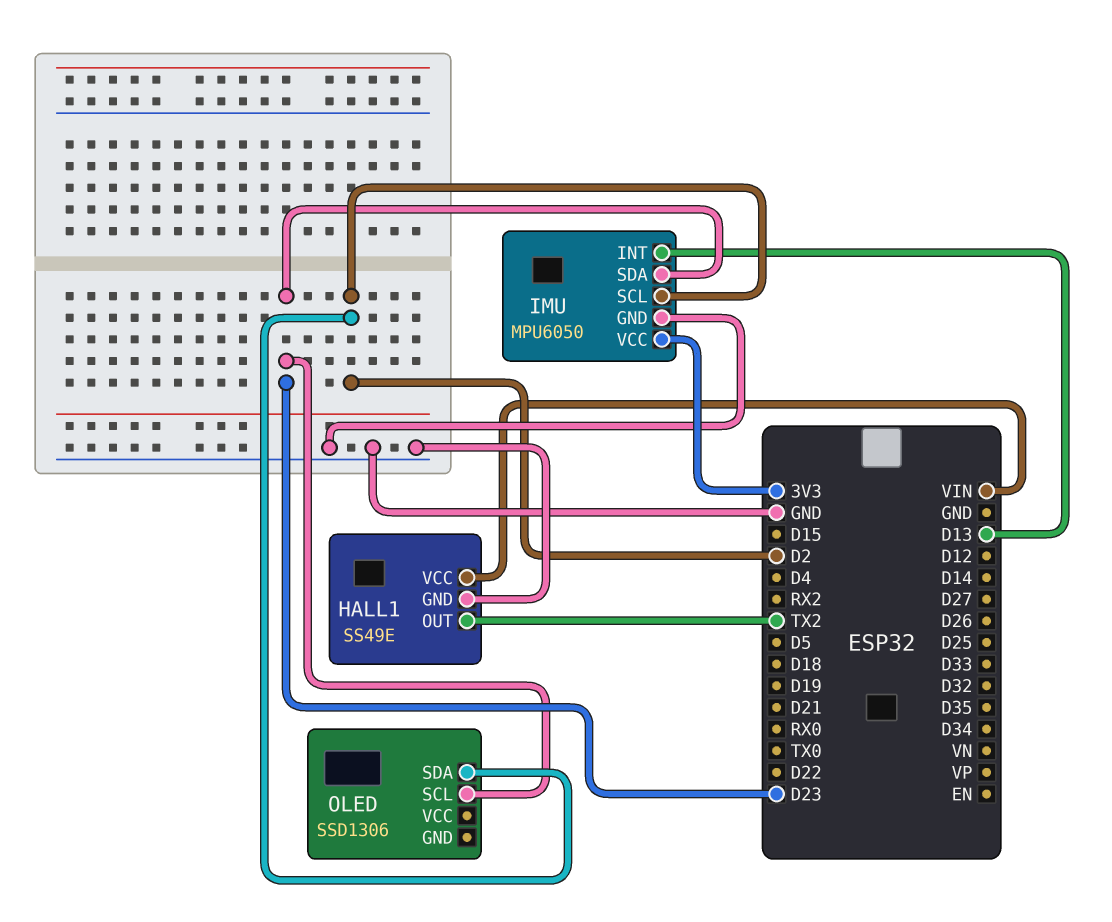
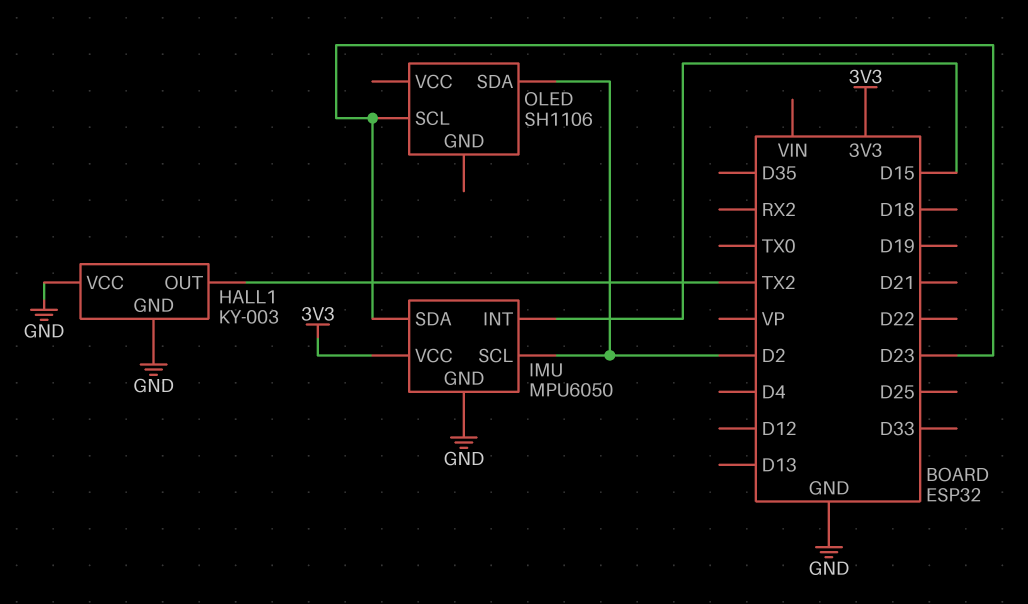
HALL1: SS49E -> KY-003
HALL1 pin VCC: VIN -> GND
IMU pin INT: D13 -> D15
OLED: SSD1306 -> SH1106

